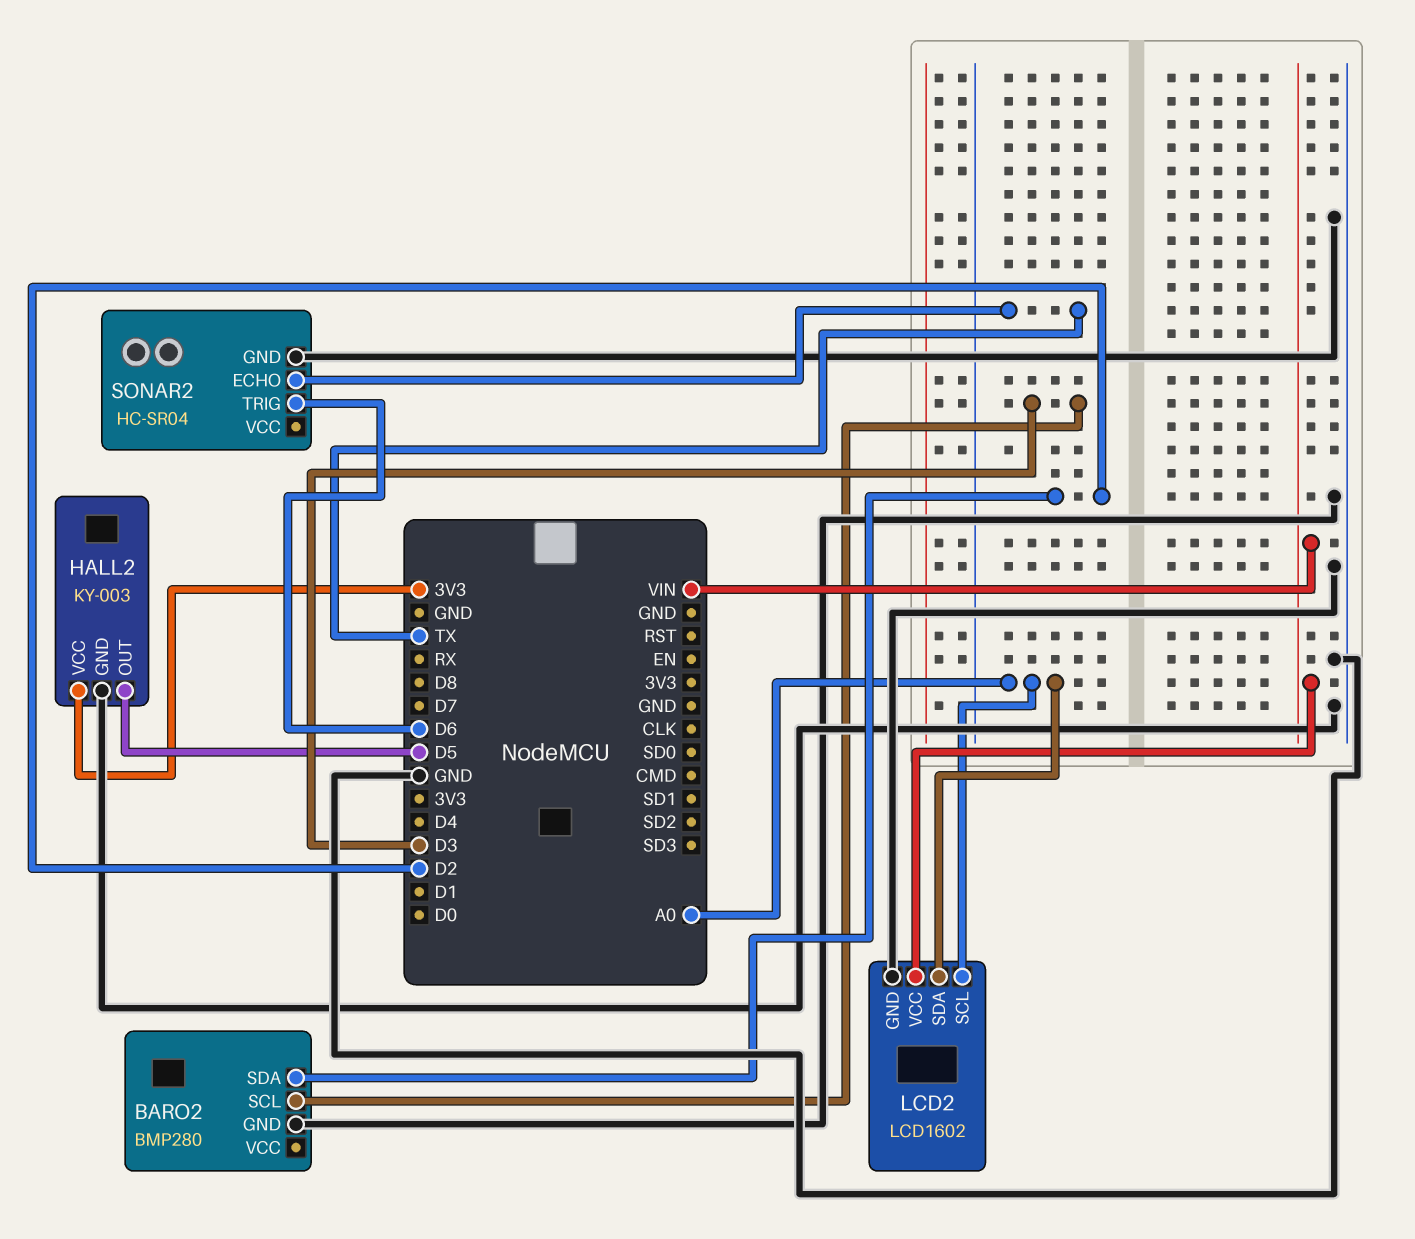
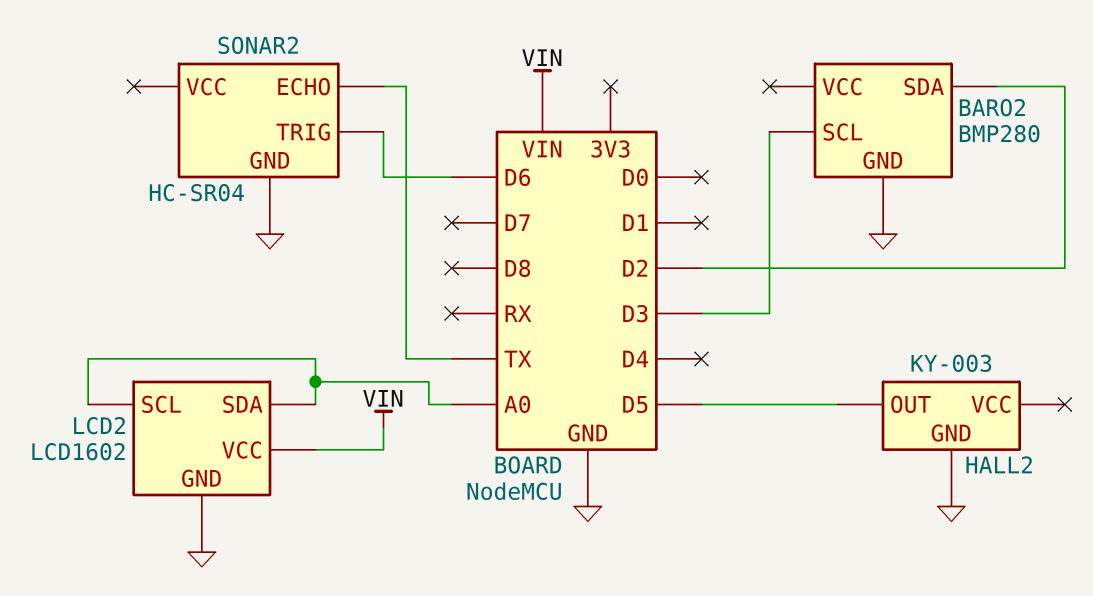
HALL2 pin VCC: 3V3 -> none

